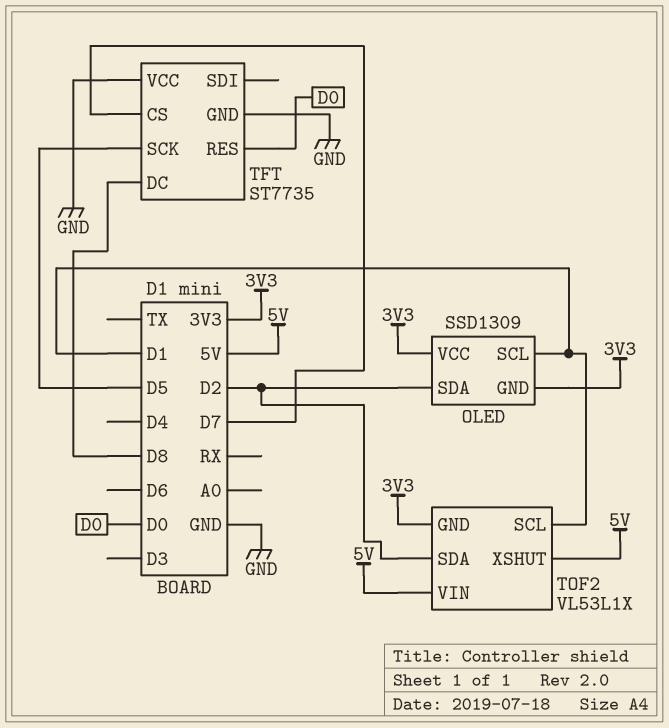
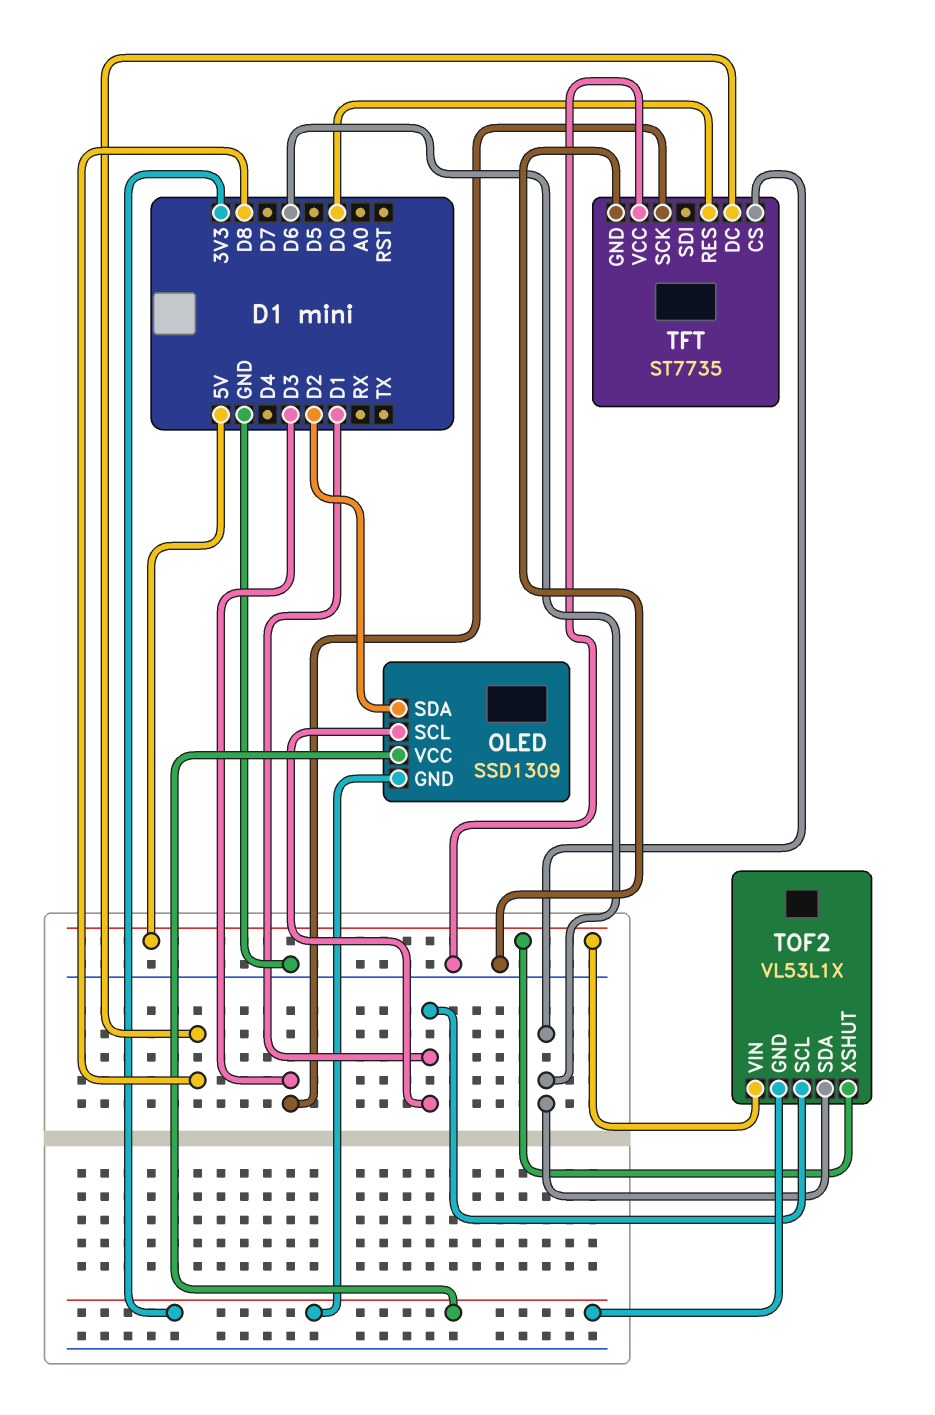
TFT pin CS: D7 -> D6
TFT pin SCK: D5 -> D3
TOF2 pin SDA: D2 -> D6

